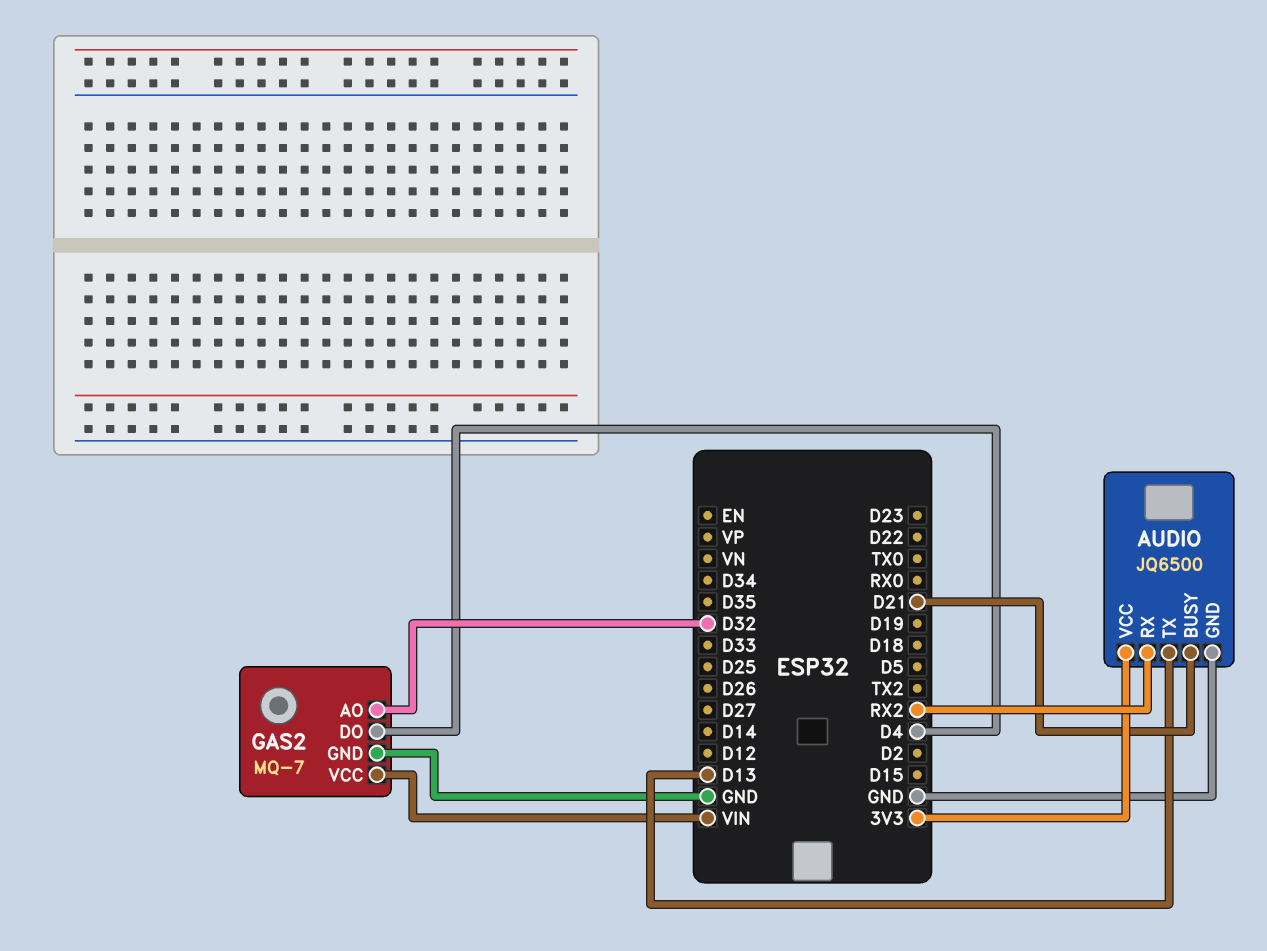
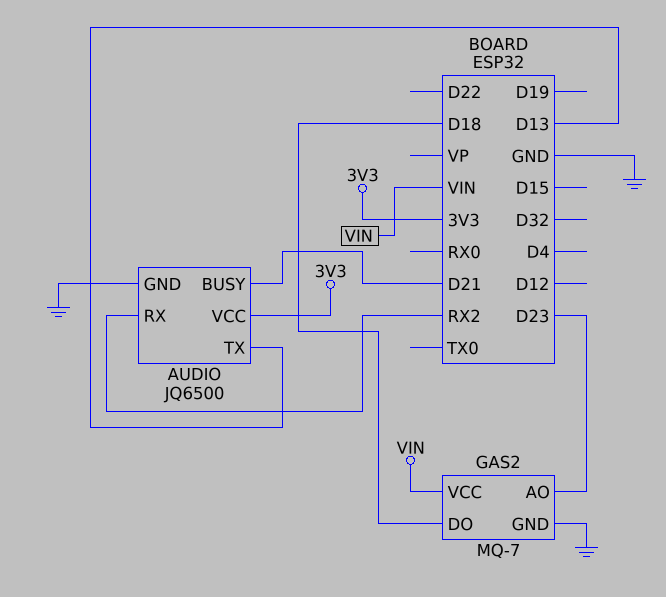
GAS2 pin AO: D32 -> D23
GAS2 pin DO: D4 -> D18

